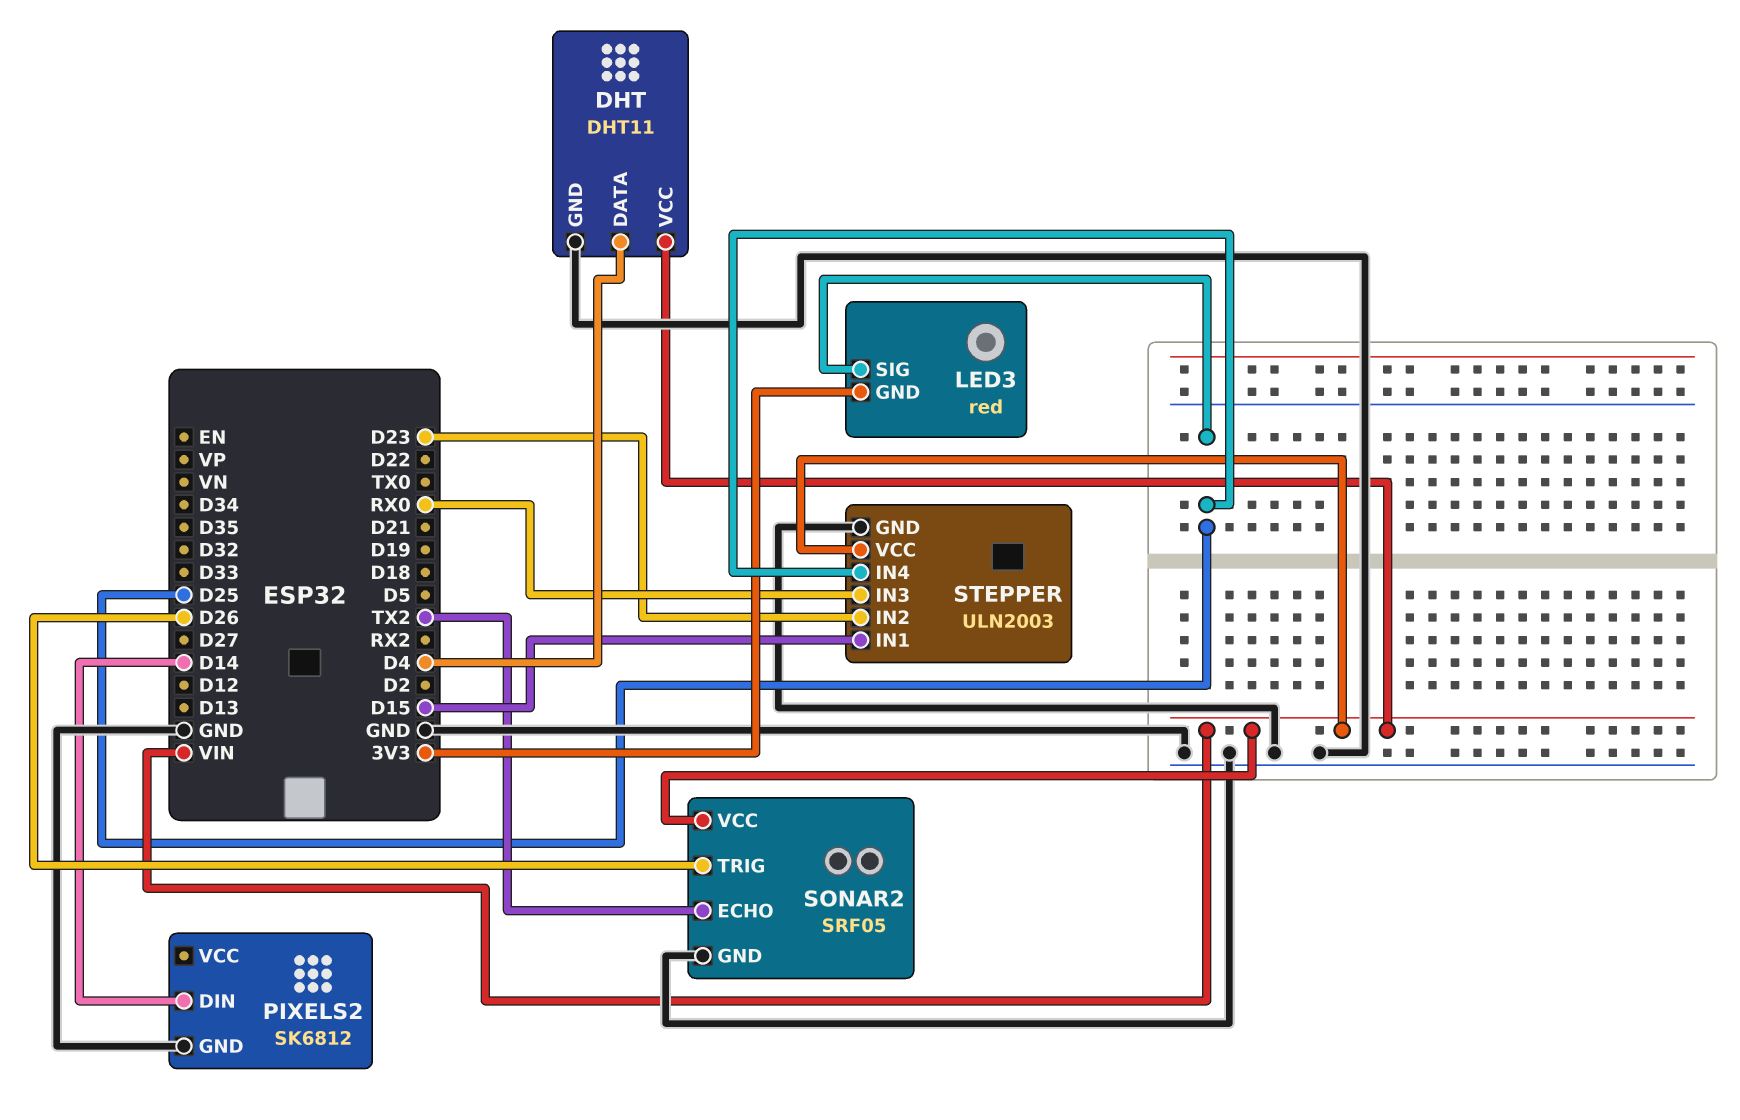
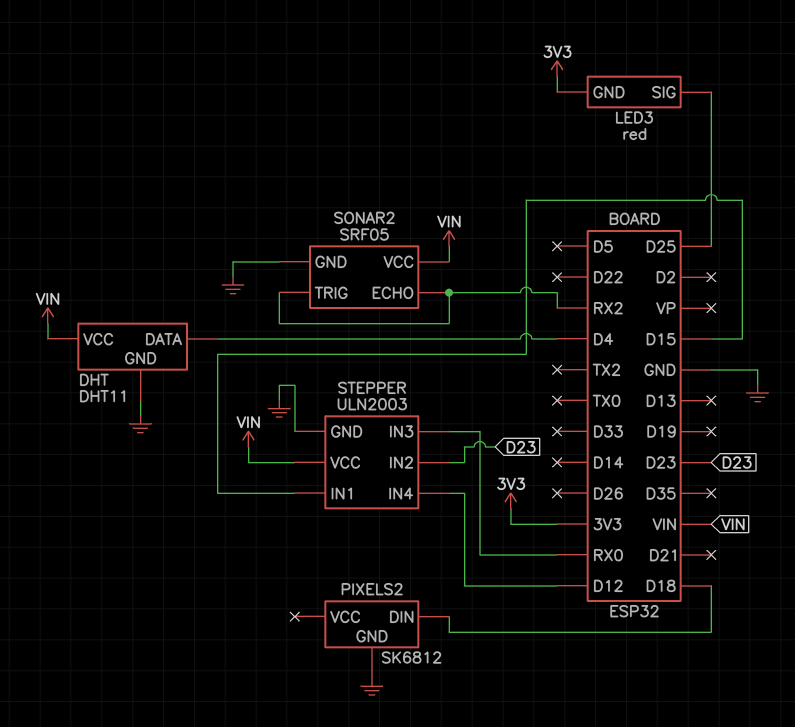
PIXELS2 pin DIN: D14 -> D18
SONAR2 pin ECHO: TX2 -> RX2
SONAR2 pin TRIG: D26 -> RX2
STEPPER pin IN4: D25 -> D12

